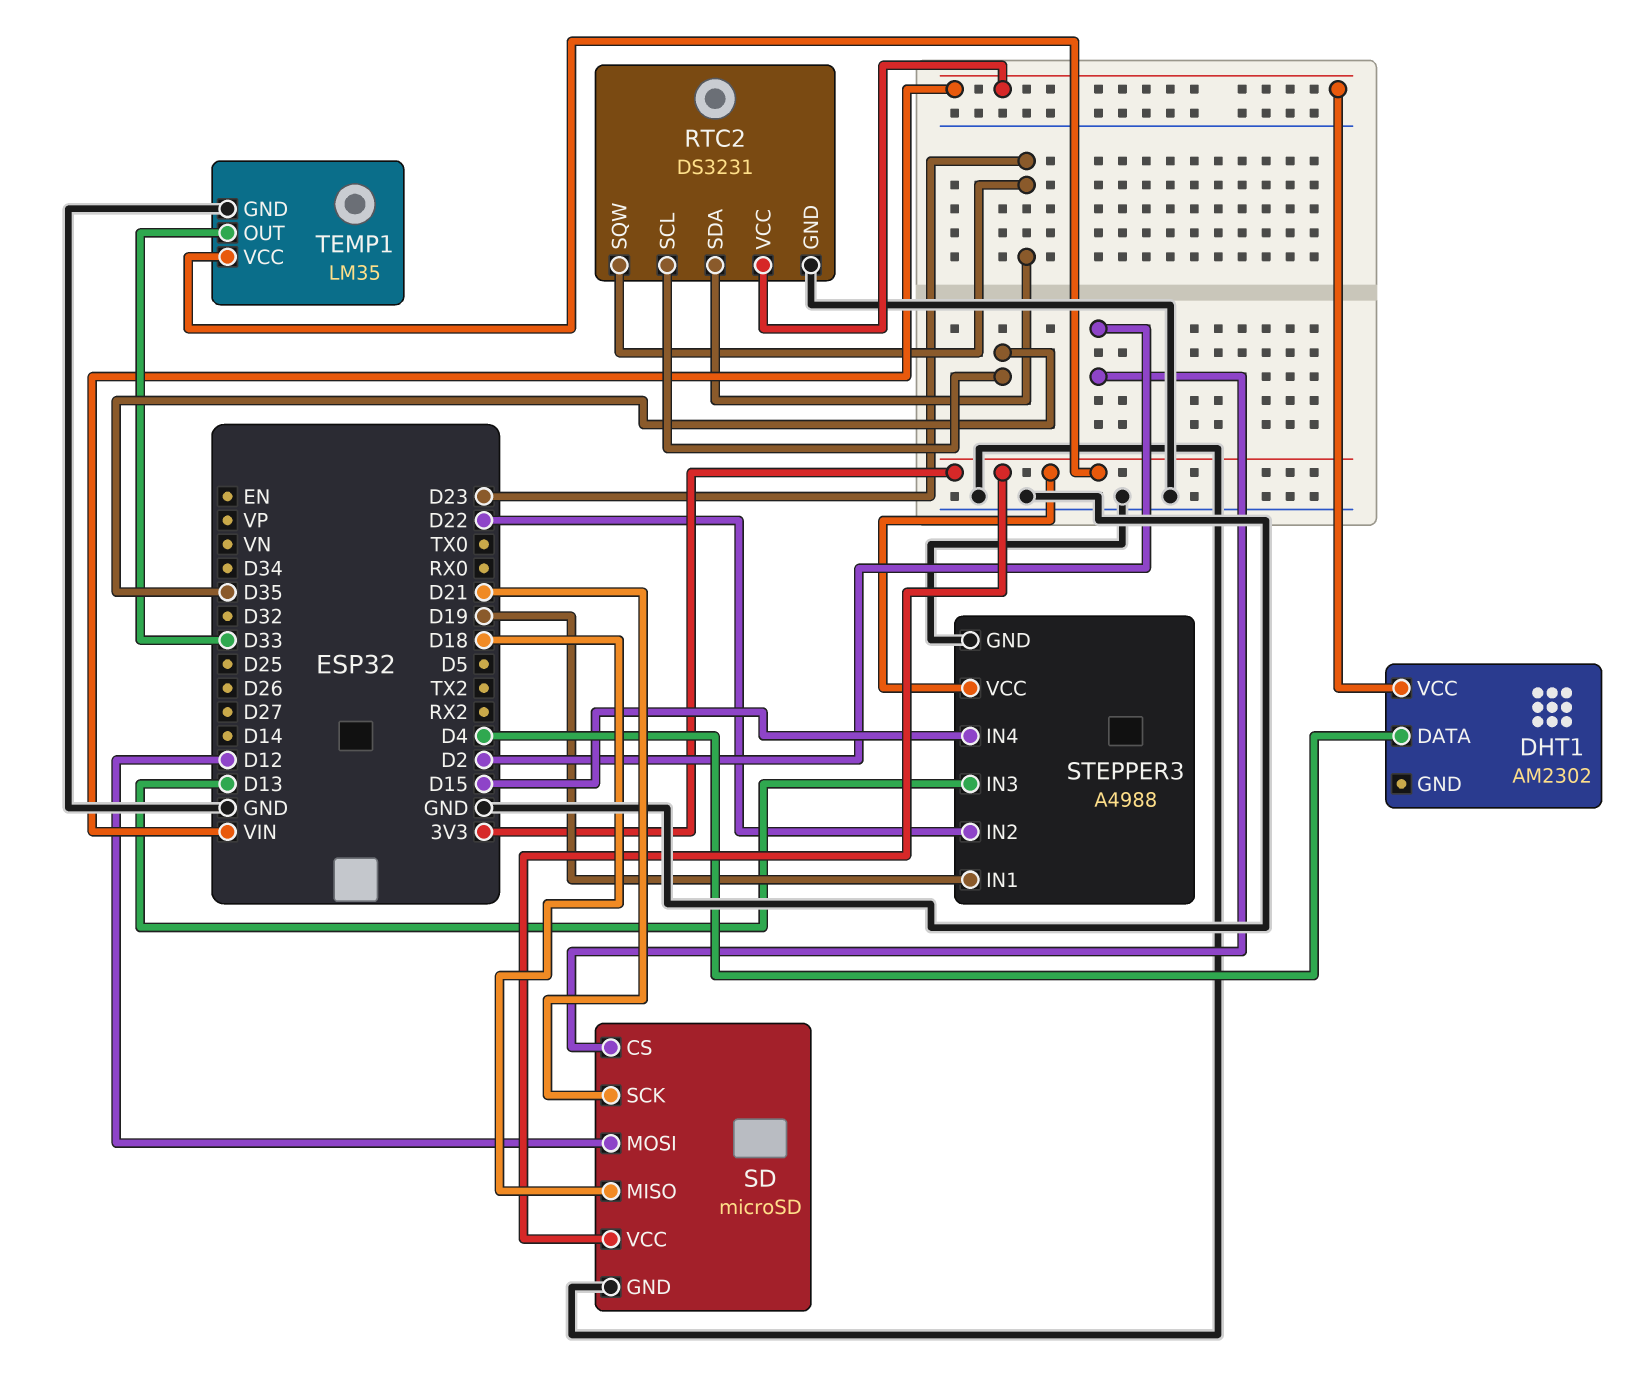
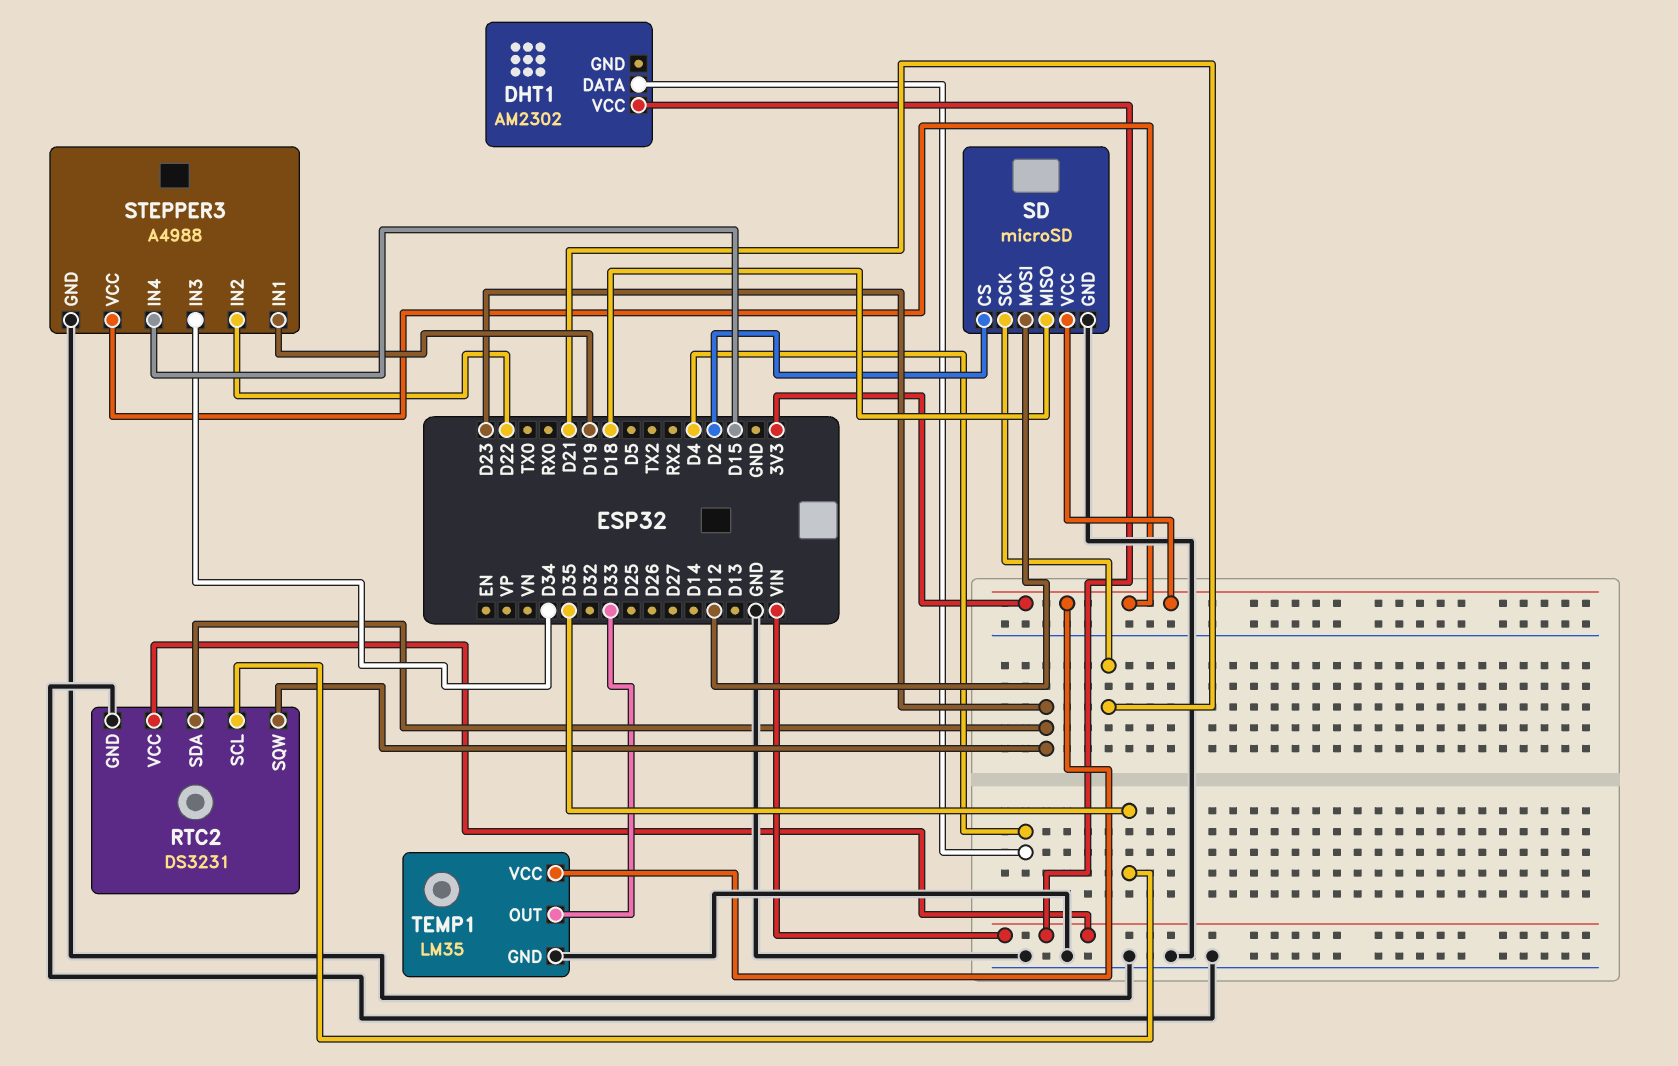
STEPPER3 pin IN3: D13 -> D34

